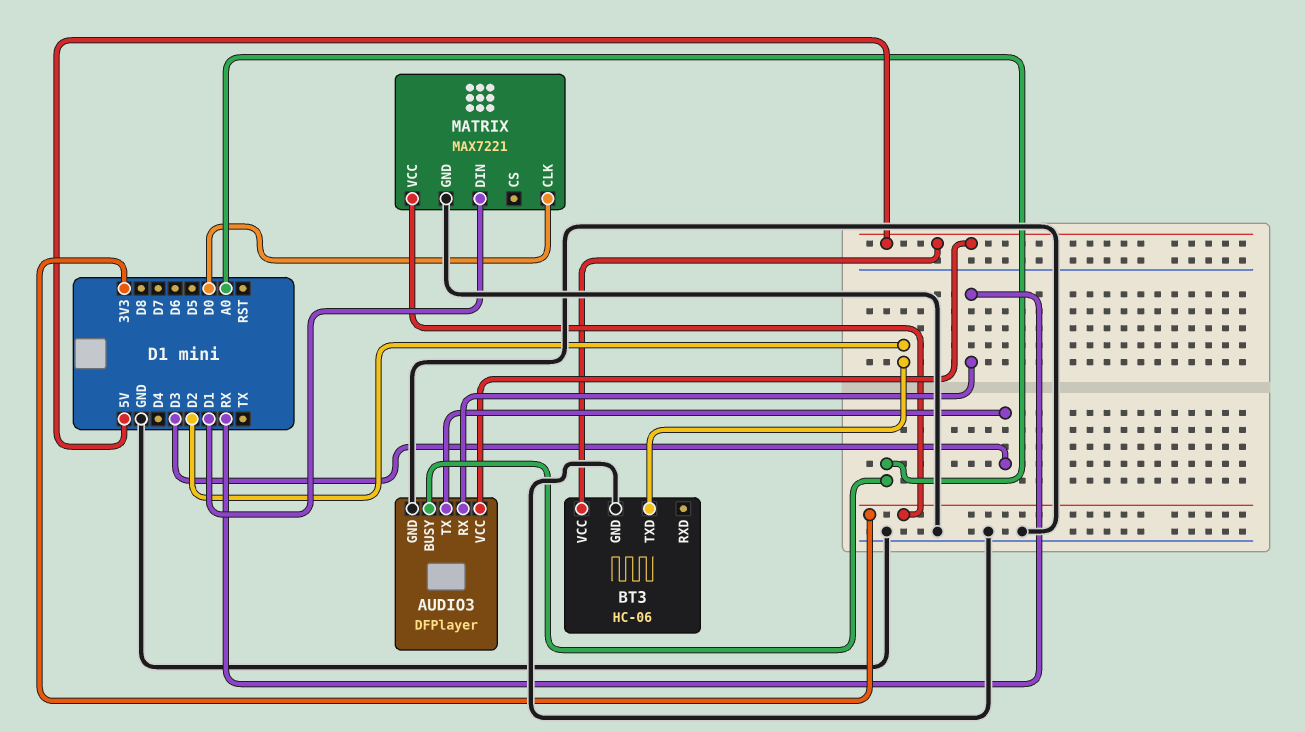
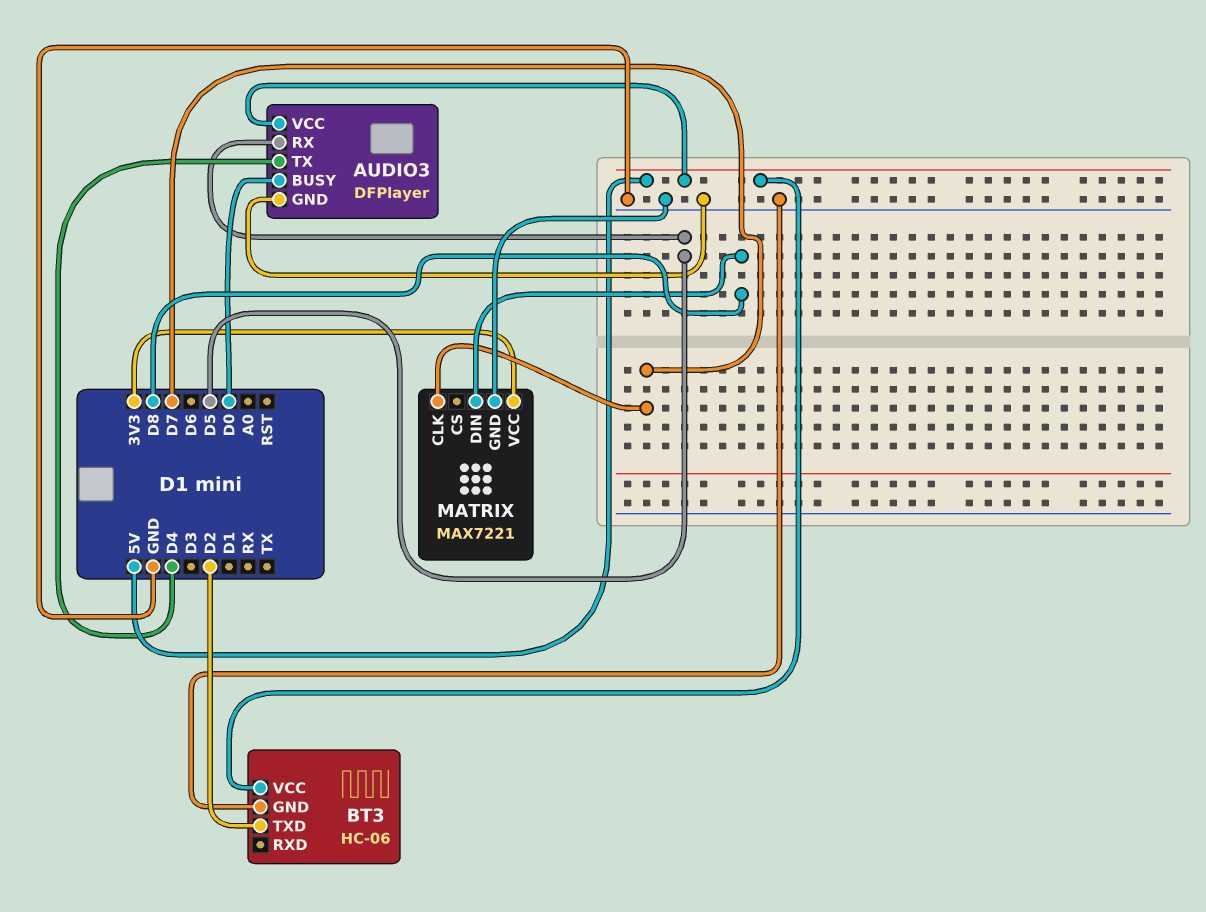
AUDIO3 pin BUSY: A0 -> D0
AUDIO3 pin RX: RX -> D5
AUDIO3 pin TX: D3 -> D4
MATRIX pin CLK: D0 -> D7
MATRIX pin DIN: D1 -> D8

